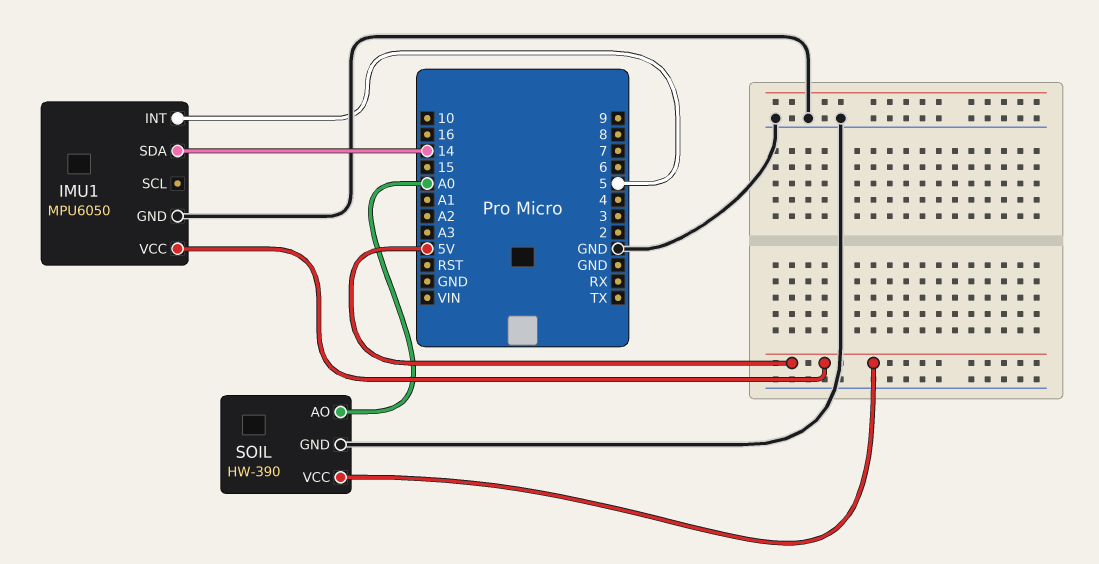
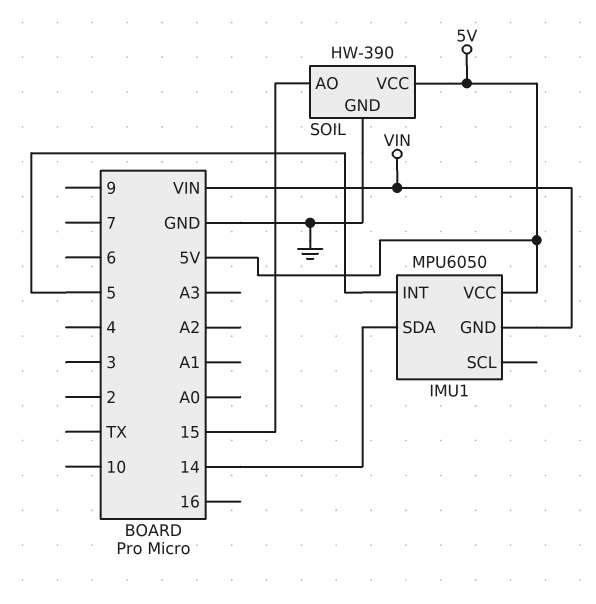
IMU1 pin GND: GND -> VIN
SOIL pin AO: A0 -> 15

